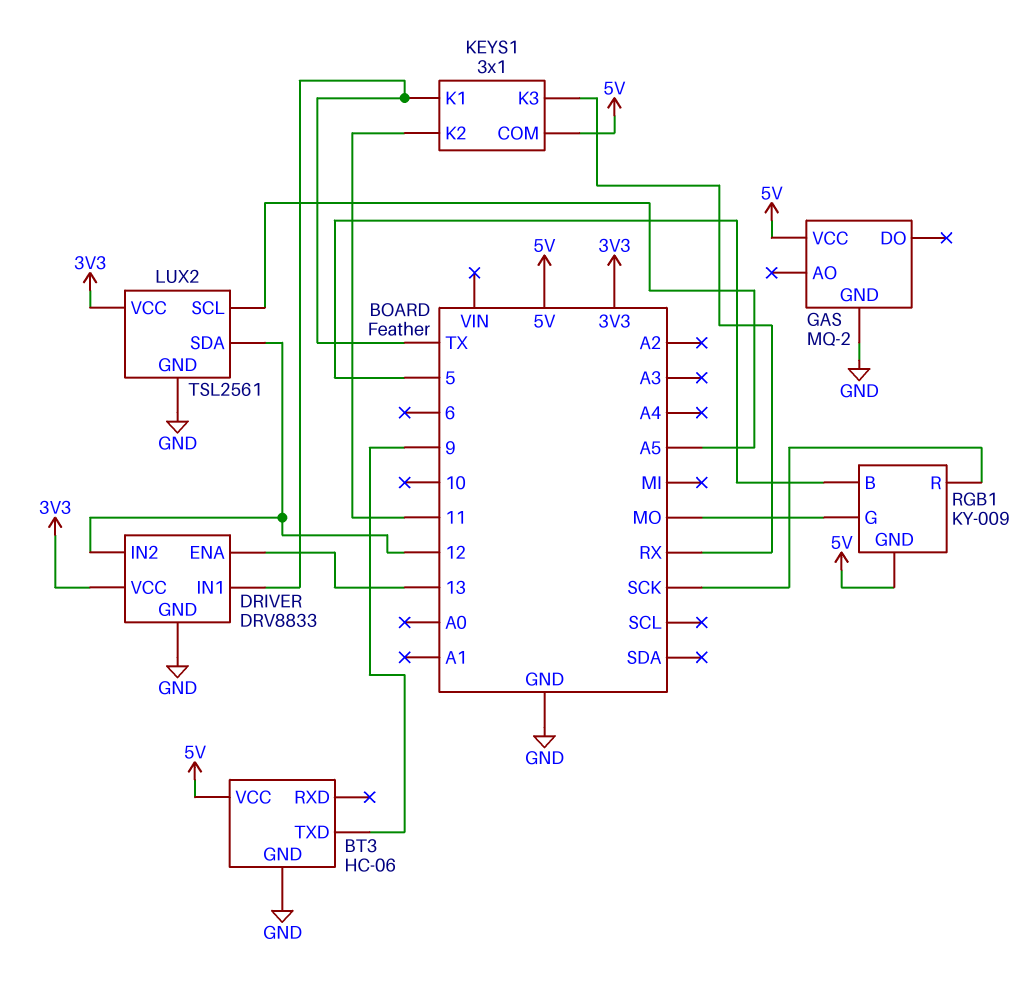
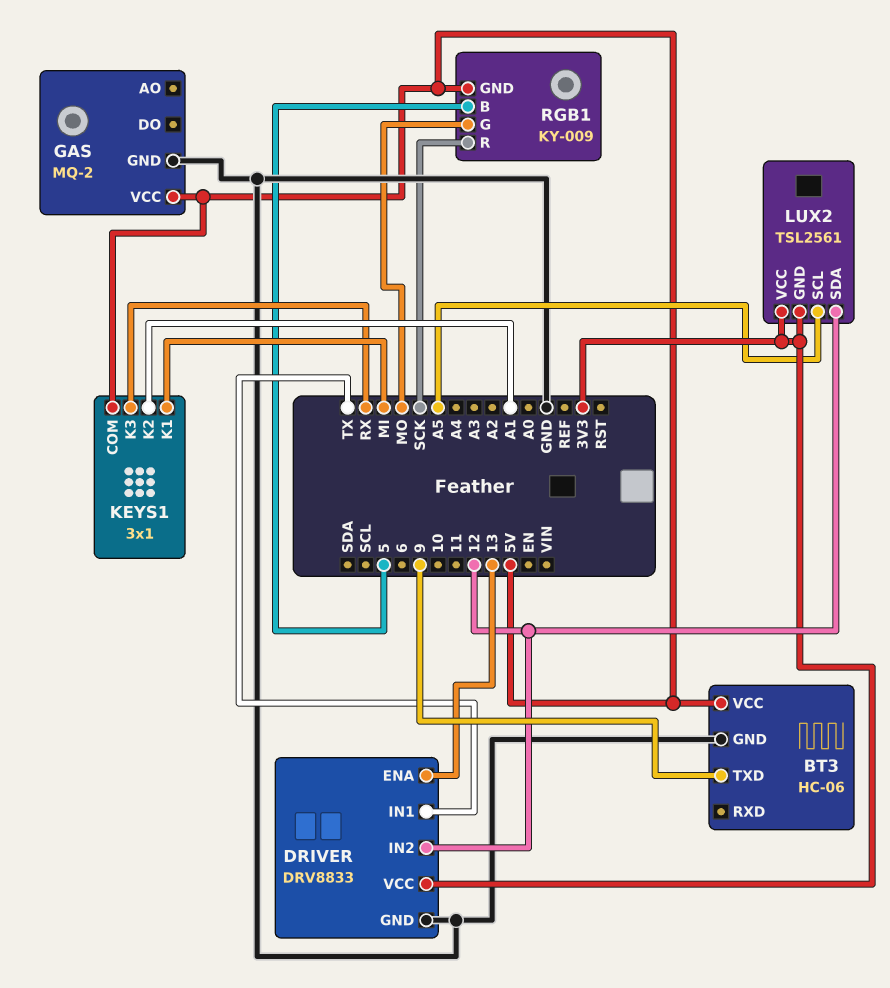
KEYS1 pin K1: TX -> MI
KEYS1 pin K2: 11 -> A1
LUX2 pin GND: GND -> 3V3

